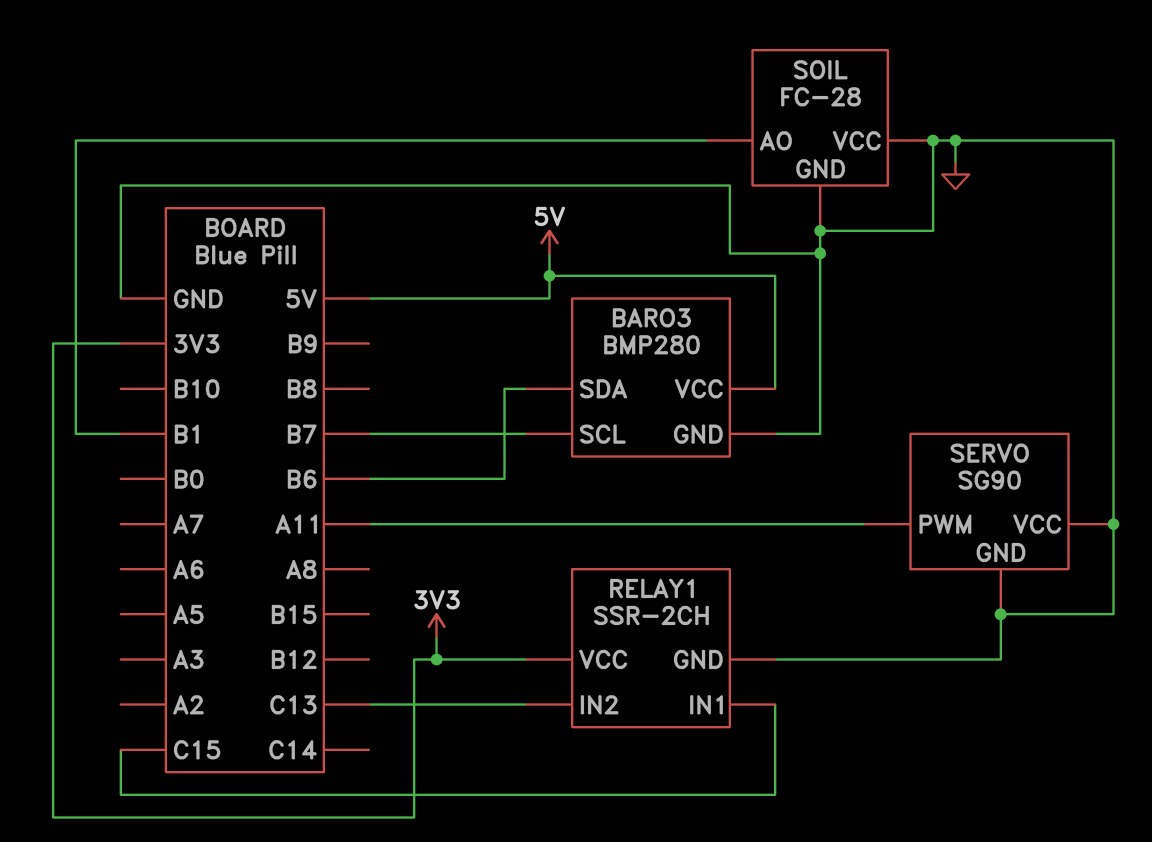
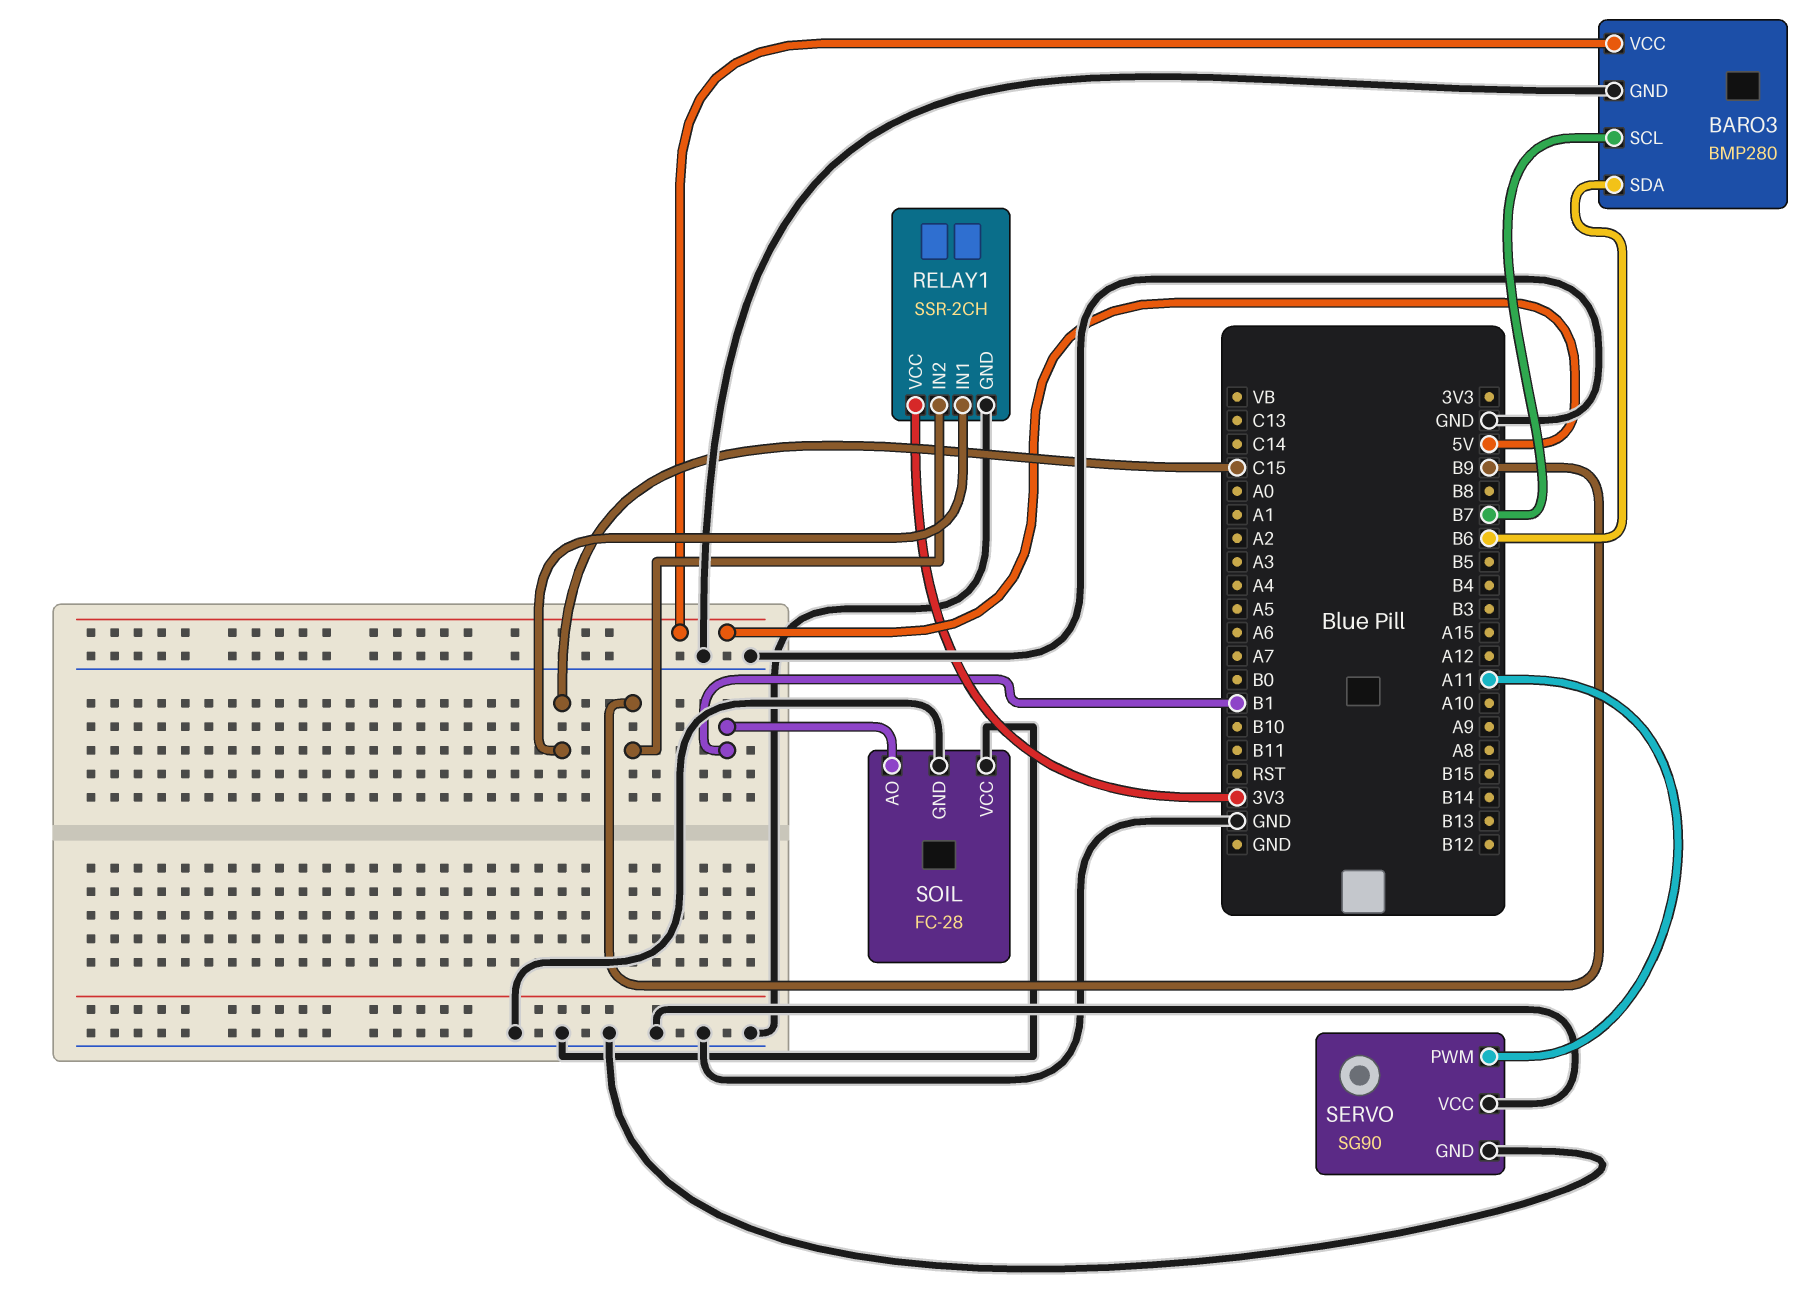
RELAY1 pin IN2: C13 -> B9

